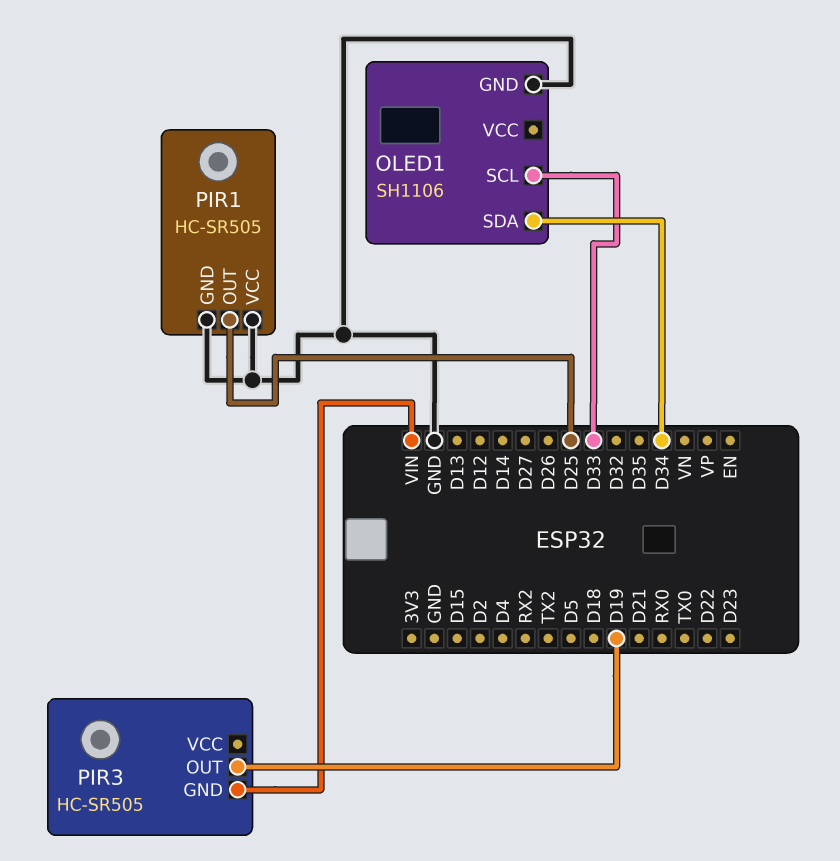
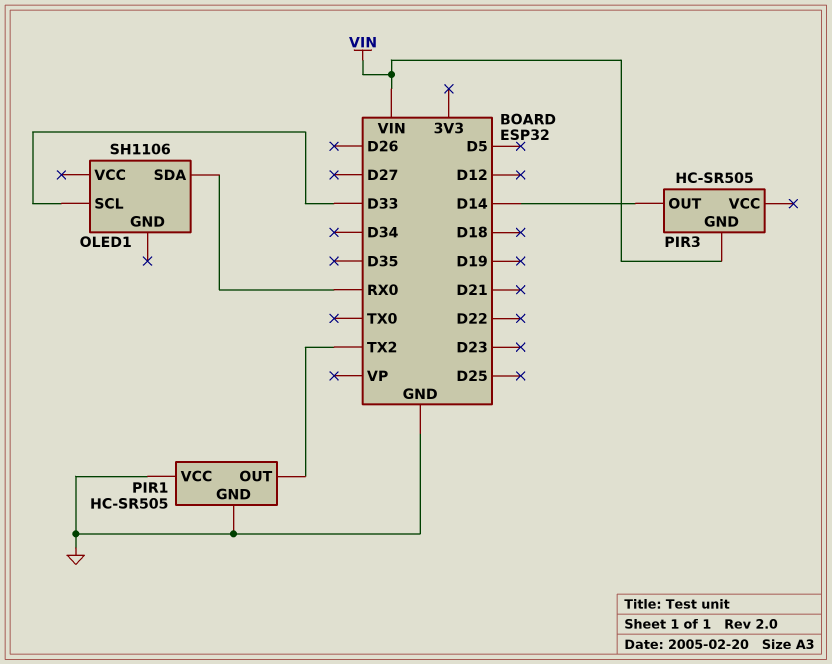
OLED1 pin GND: GND -> none
OLED1 pin SDA: D34 -> RX0
PIR1 pin OUT: D25 -> TX2
PIR3 pin OUT: D19 -> D14

